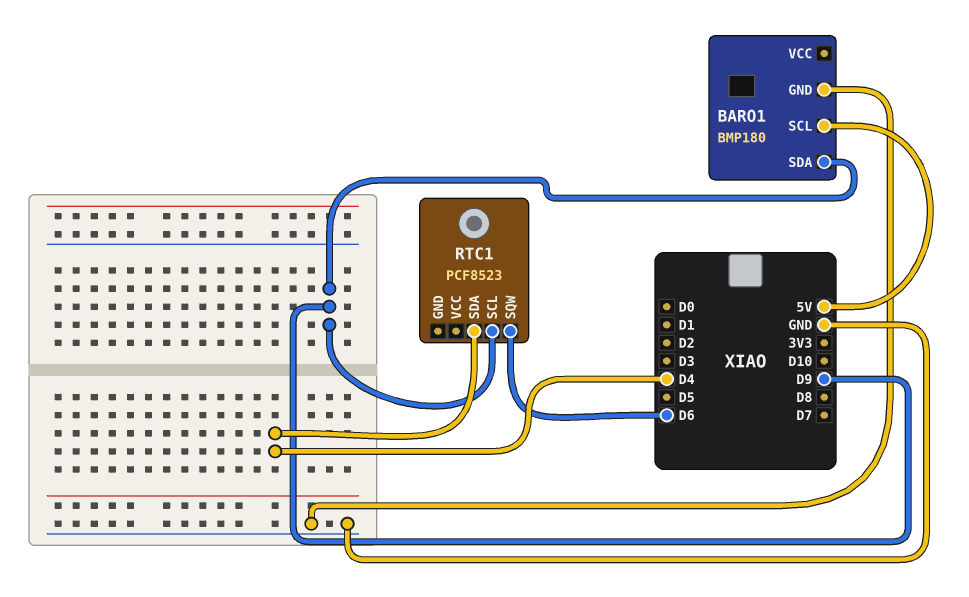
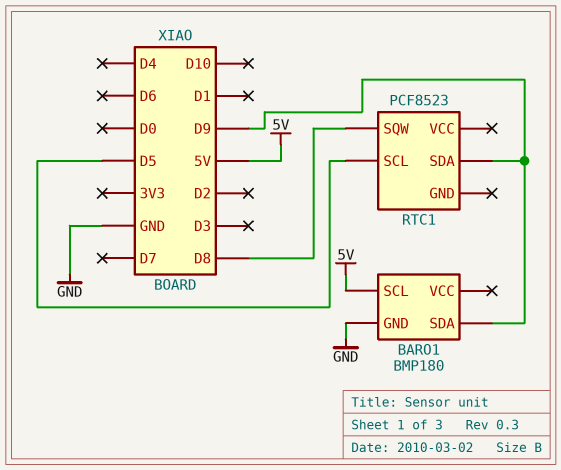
RTC1 pin SCL: D9 -> D5
RTC1 pin SDA: D4 -> D9
RTC1 pin SQW: D6 -> D8

